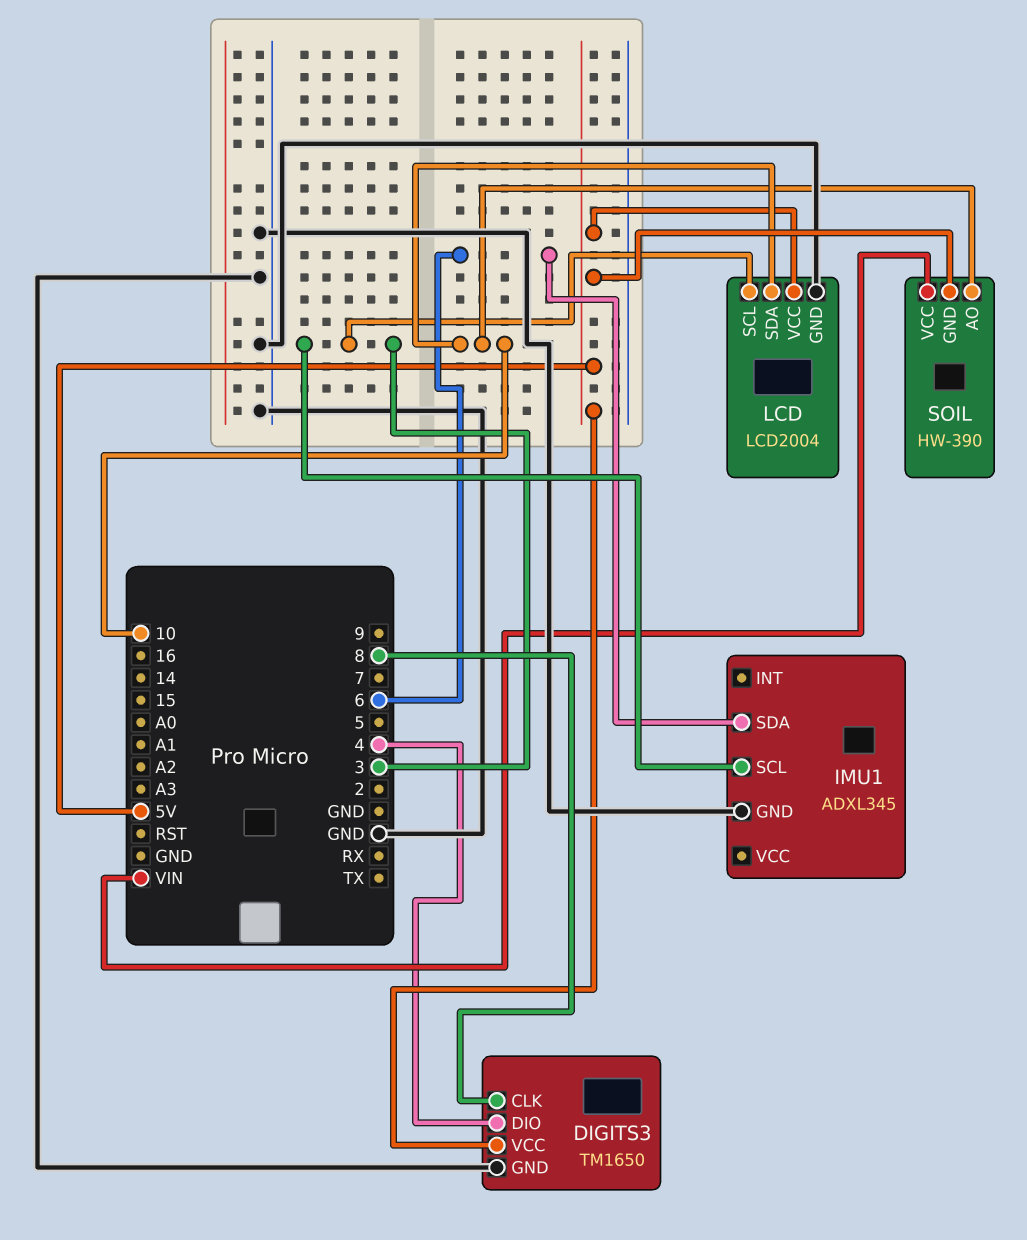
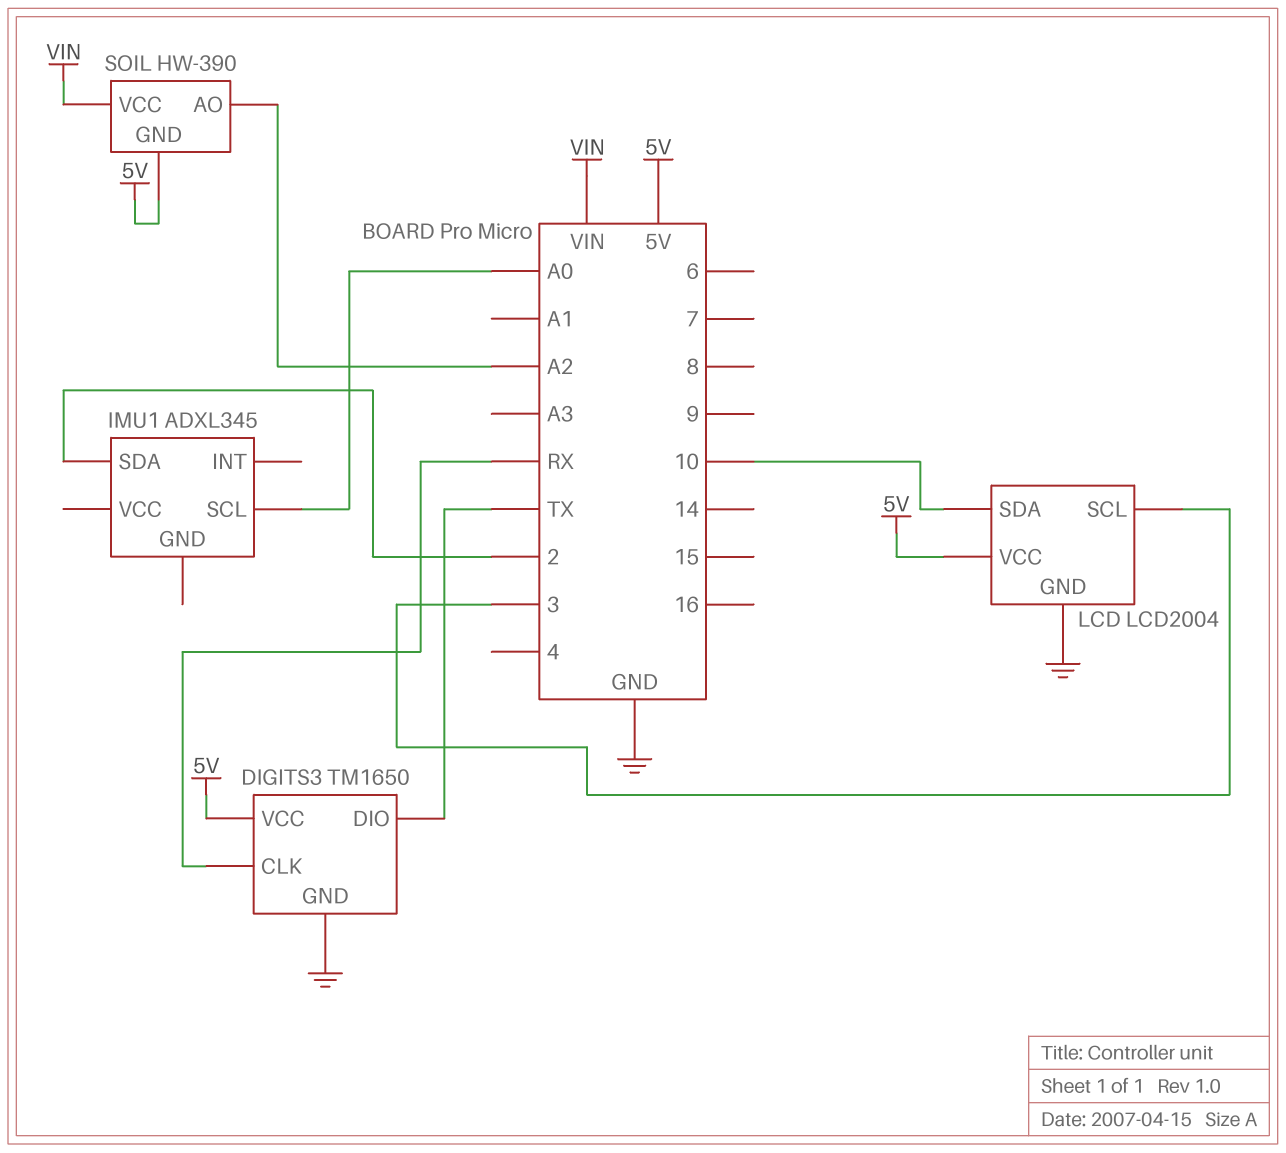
DIGITS3 pin CLK: 8 -> RX
DIGITS3 pin DIO: 4 -> TX
IMU1 pin GND: GND -> none
IMU1 pin SCL: 3 -> A0
IMU1 pin SDA: 6 -> 2
SOIL pin AO: 10 -> A2

